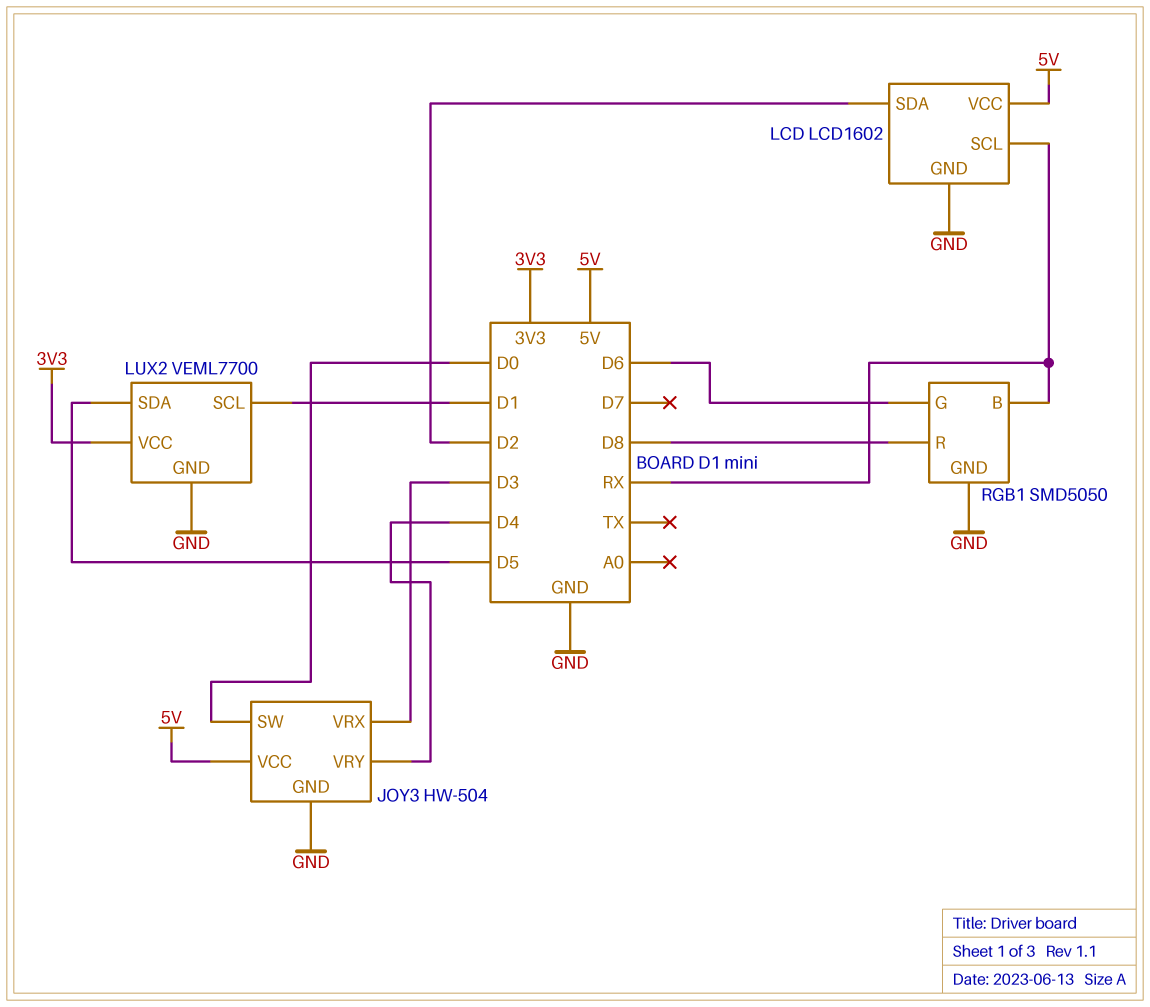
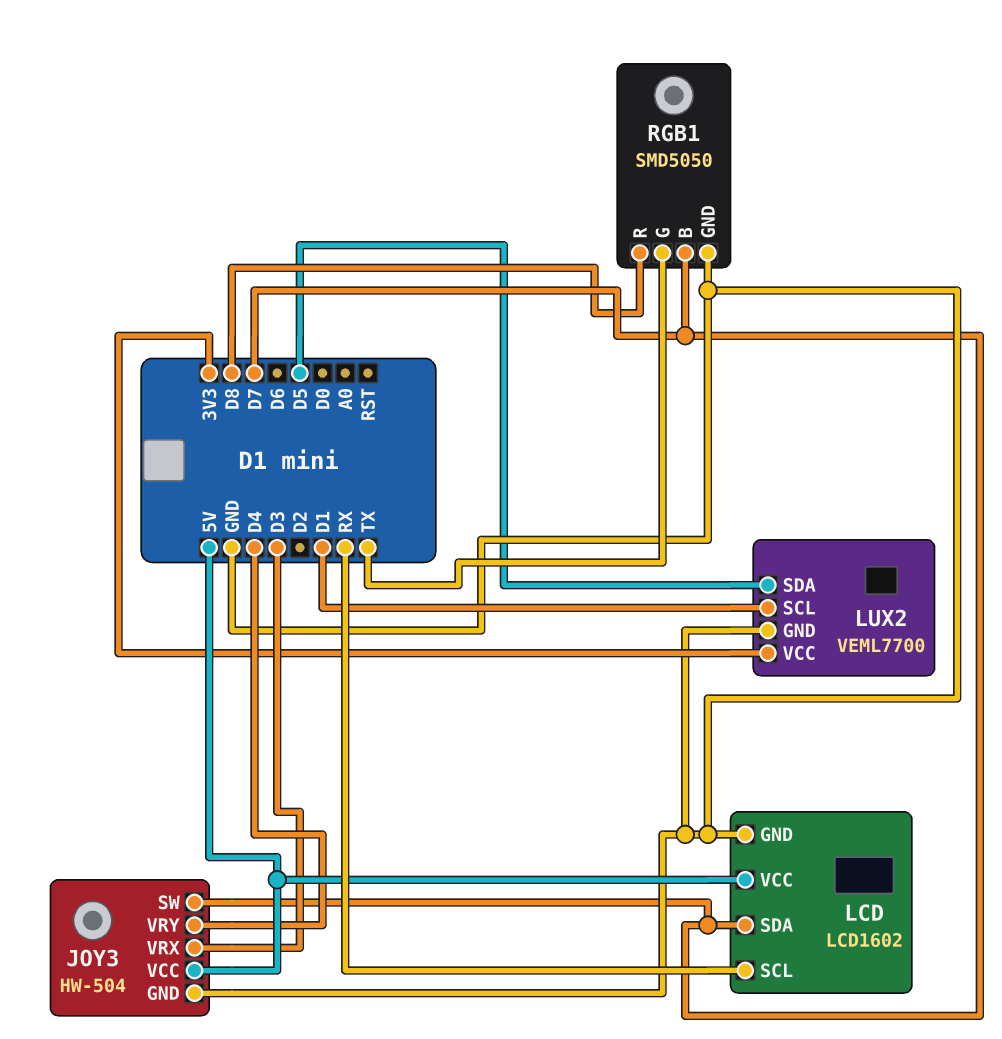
JOY3 pin SW: D0 -> D7
LCD pin SDA: D2 -> D7
RGB1 pin B: RX -> D7
RGB1 pin G: D6 -> TX

